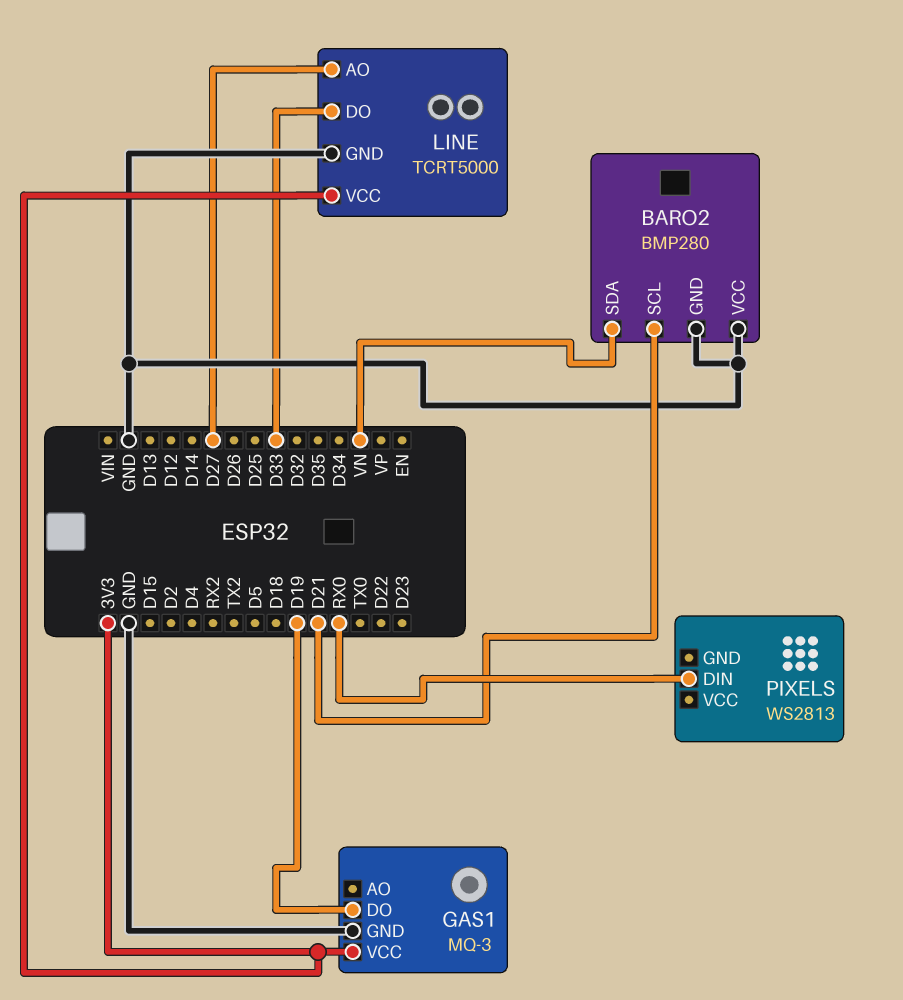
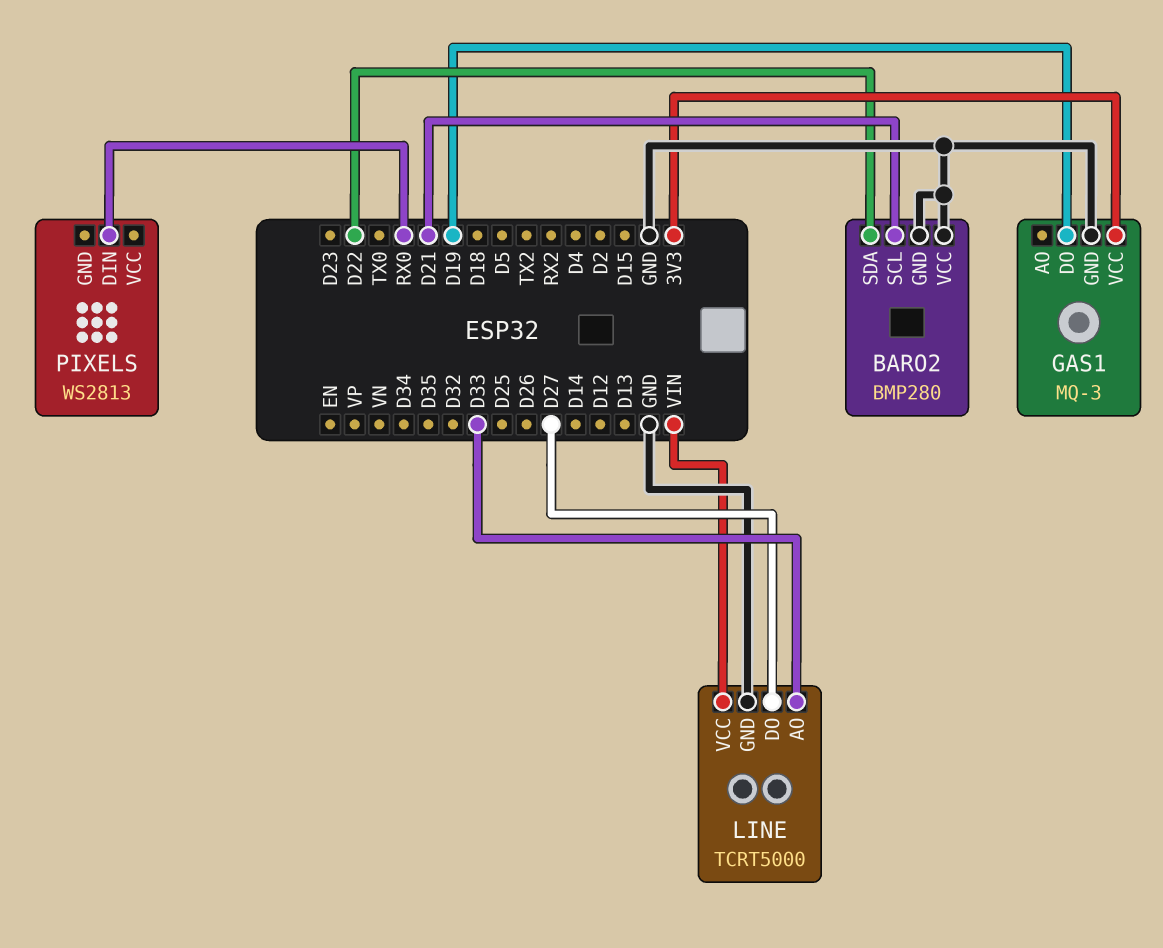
BARO2 pin SDA: VN -> D22
LINE pin AO: D27 -> D33
LINE pin DO: D33 -> D27
LINE pin VCC: 3V3 -> VIN

